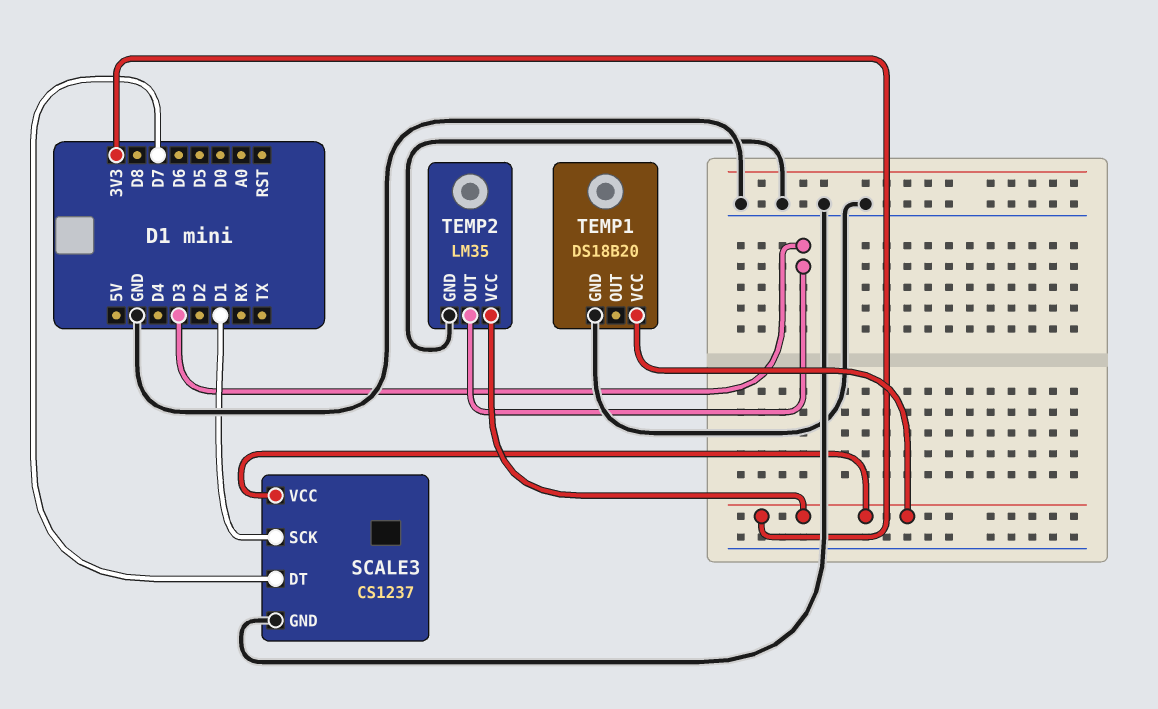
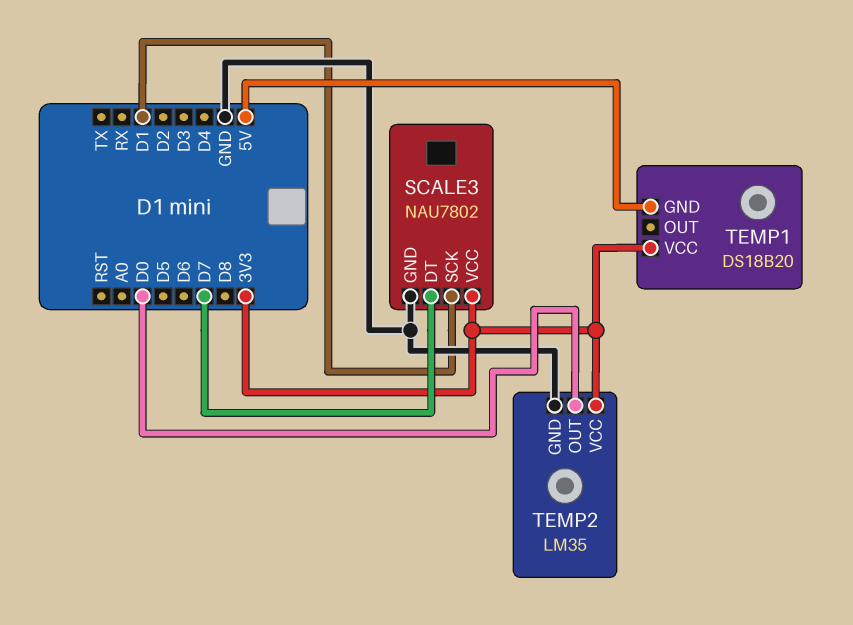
SCALE3: CS1237 -> NAU7802
TEMP1 pin GND: GND -> 5V
TEMP2 pin OUT: D3 -> D0

